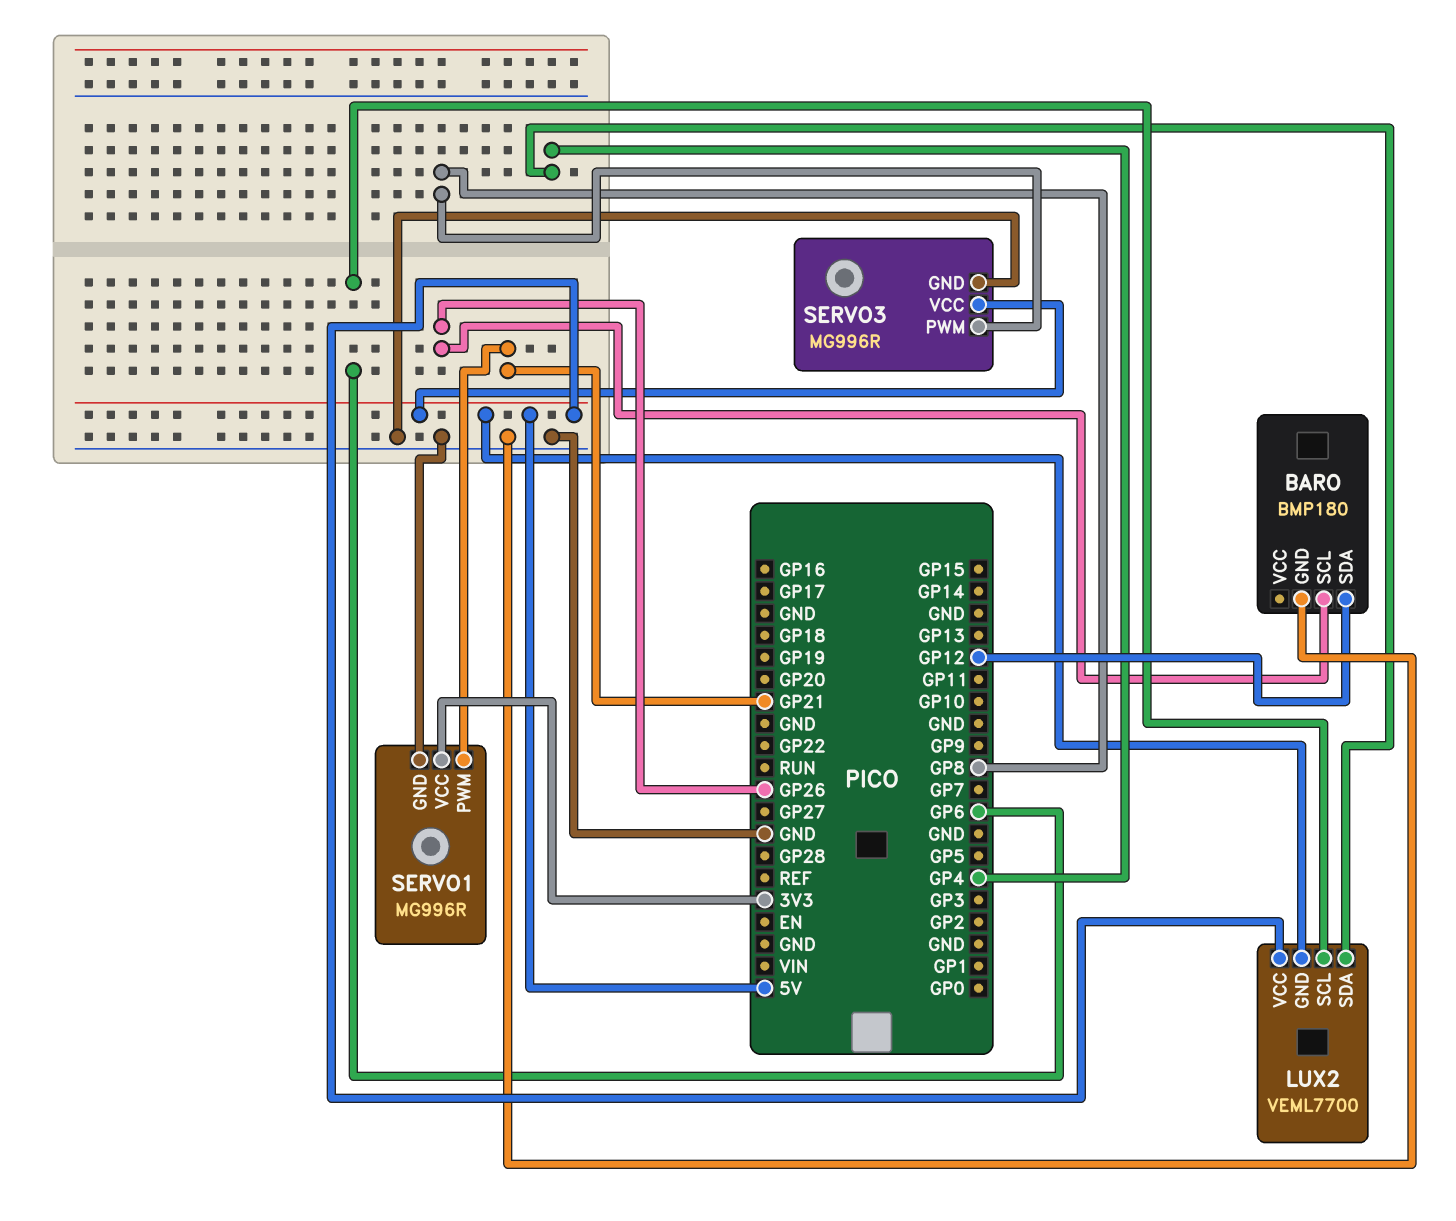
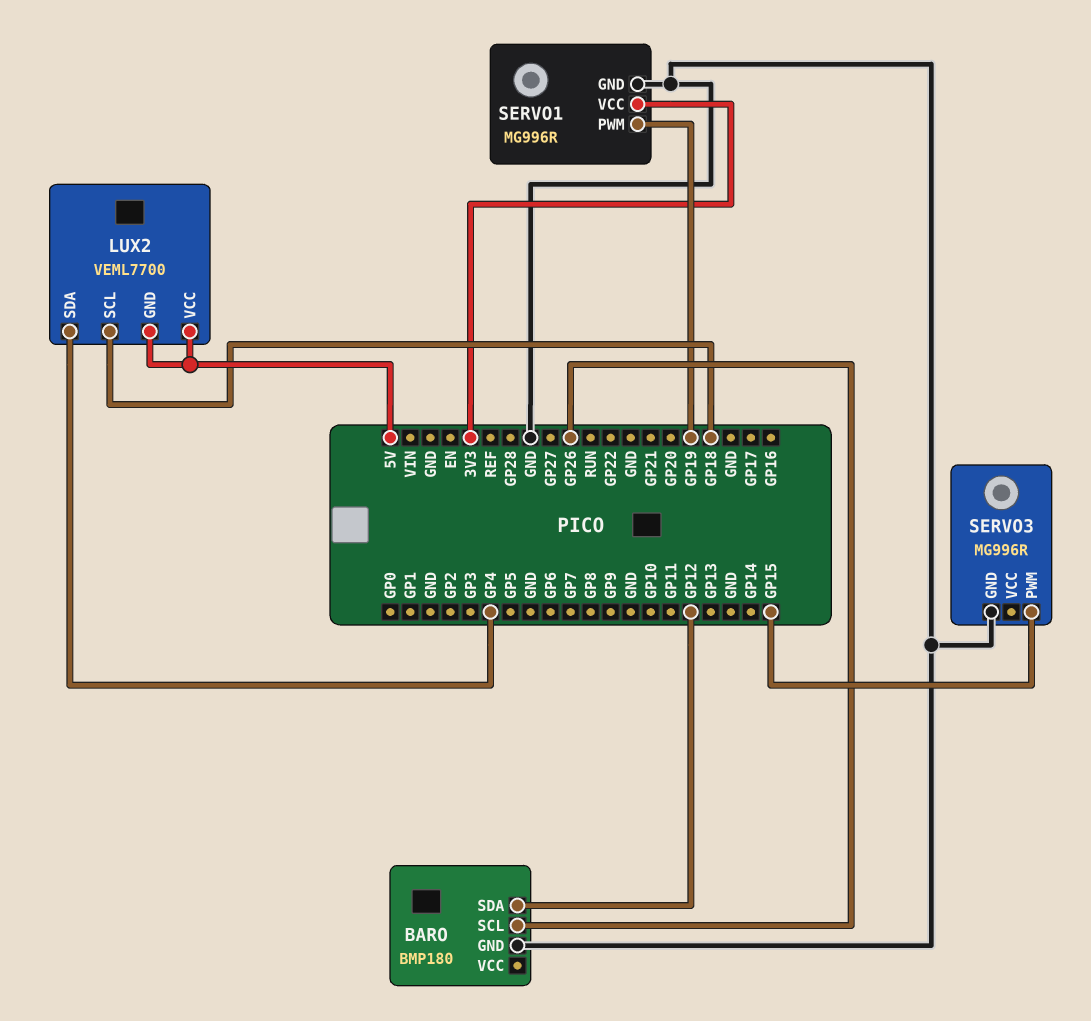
LUX2 pin SCL: GP6 -> GP18
SERVO1 pin PWM: GP21 -> GP19
SERVO3 pin PWM: GP8 -> GP15
SERVO3 pin VCC: 5V -> none

